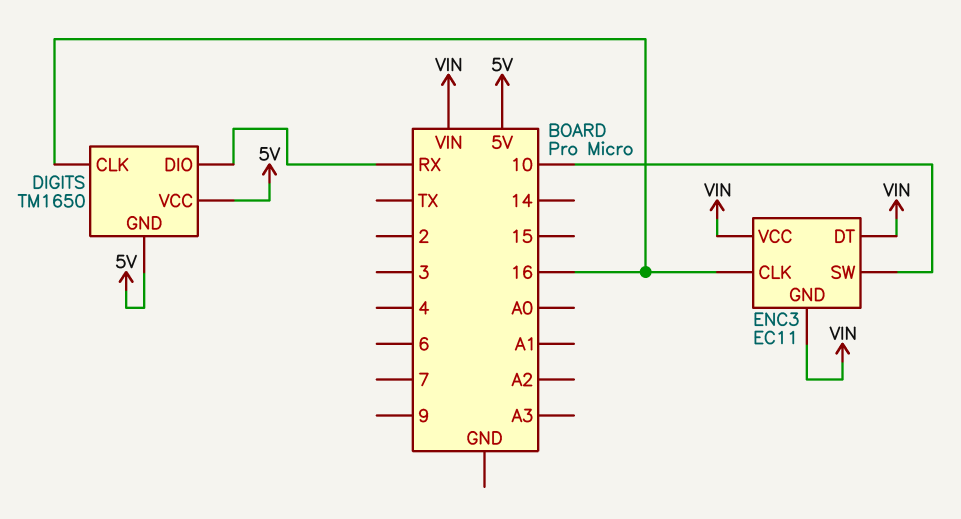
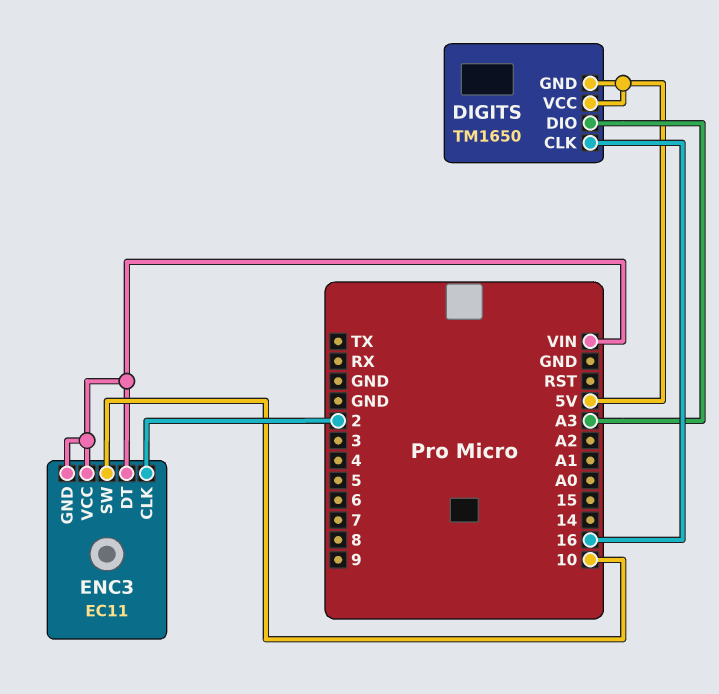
DIGITS pin DIO: RX -> A3
ENC3 pin CLK: 16 -> 2

